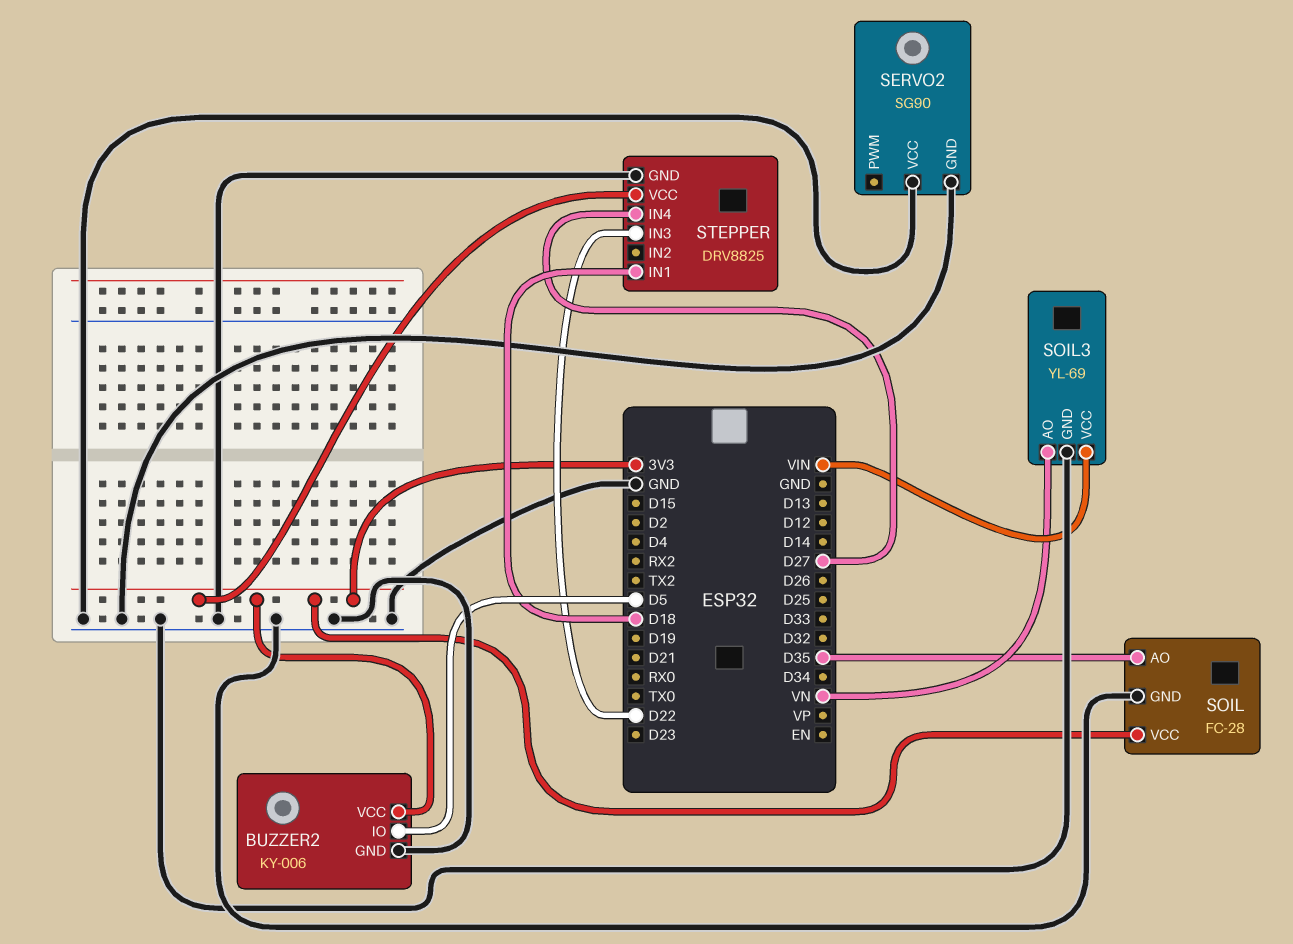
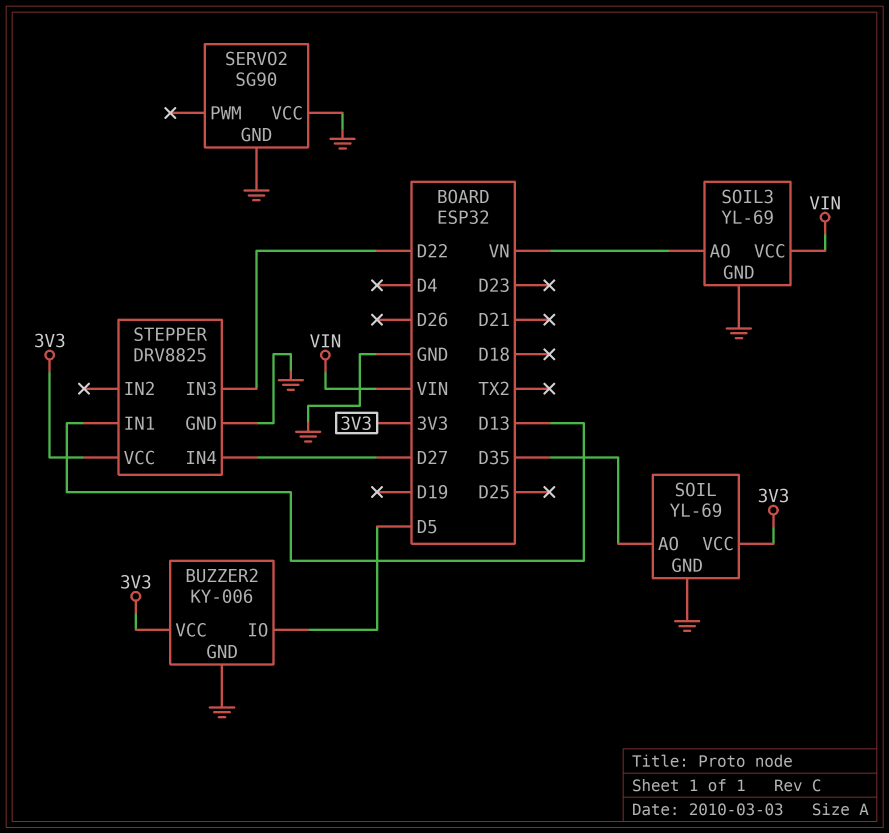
SOIL: FC-28 -> YL-69
STEPPER pin IN1: D18 -> D13

